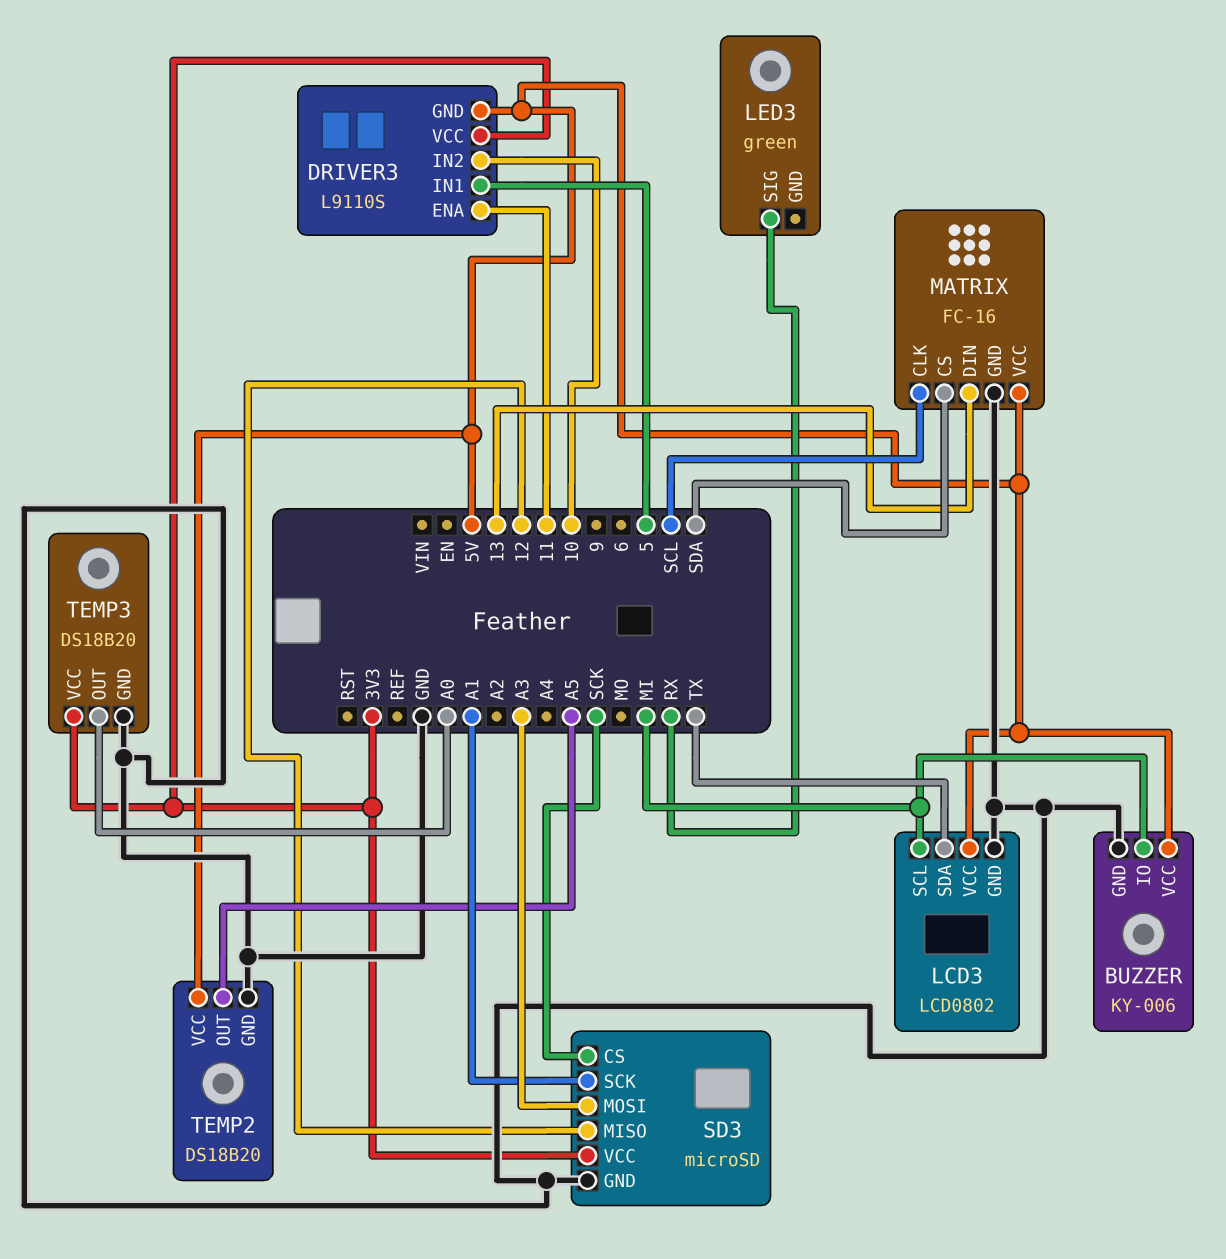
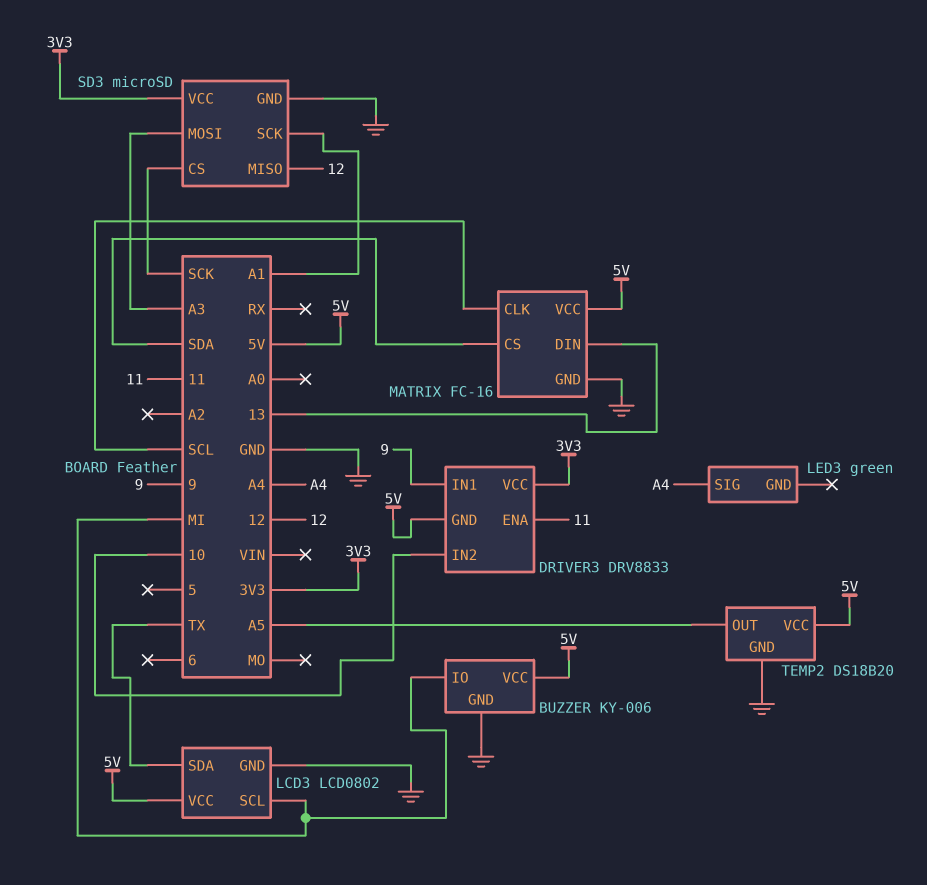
DRIVER3: L9110S -> DRV8833
DRIVER3 pin IN1: 5 -> 9
LED3 pin SIG: RX -> A4
TEMP3: DS18B20 -> none
TEMP3 pin GND: GND -> none
TEMP3 pin OUT: A0 -> none
TEMP3 pin VCC: 3V3 -> none

